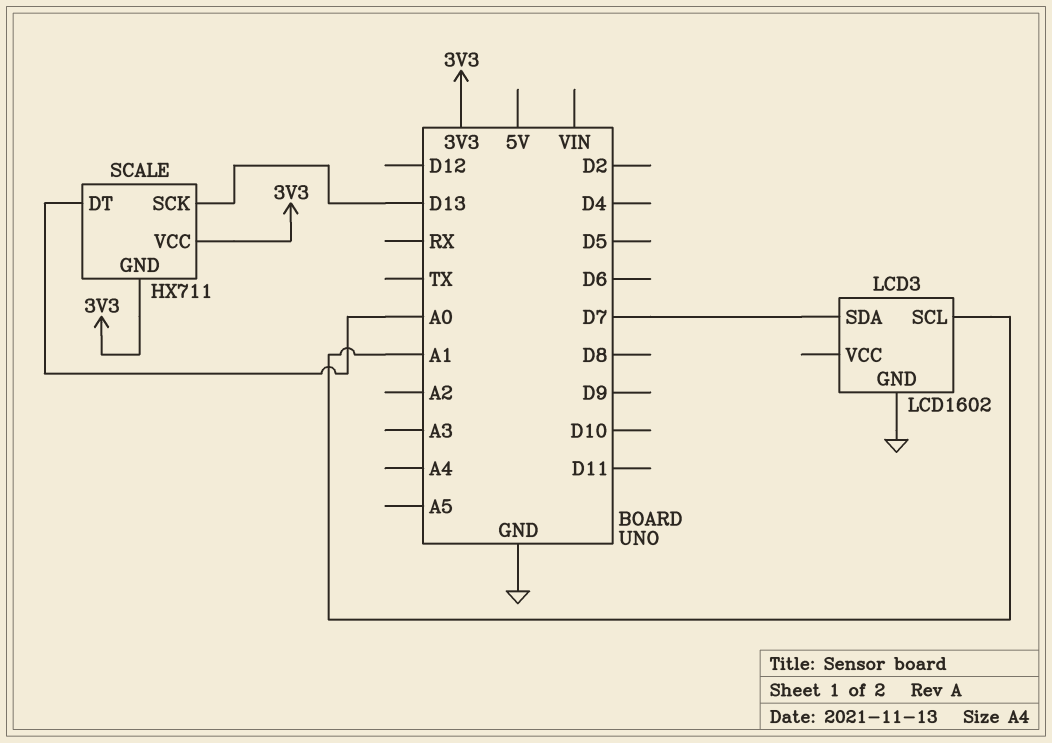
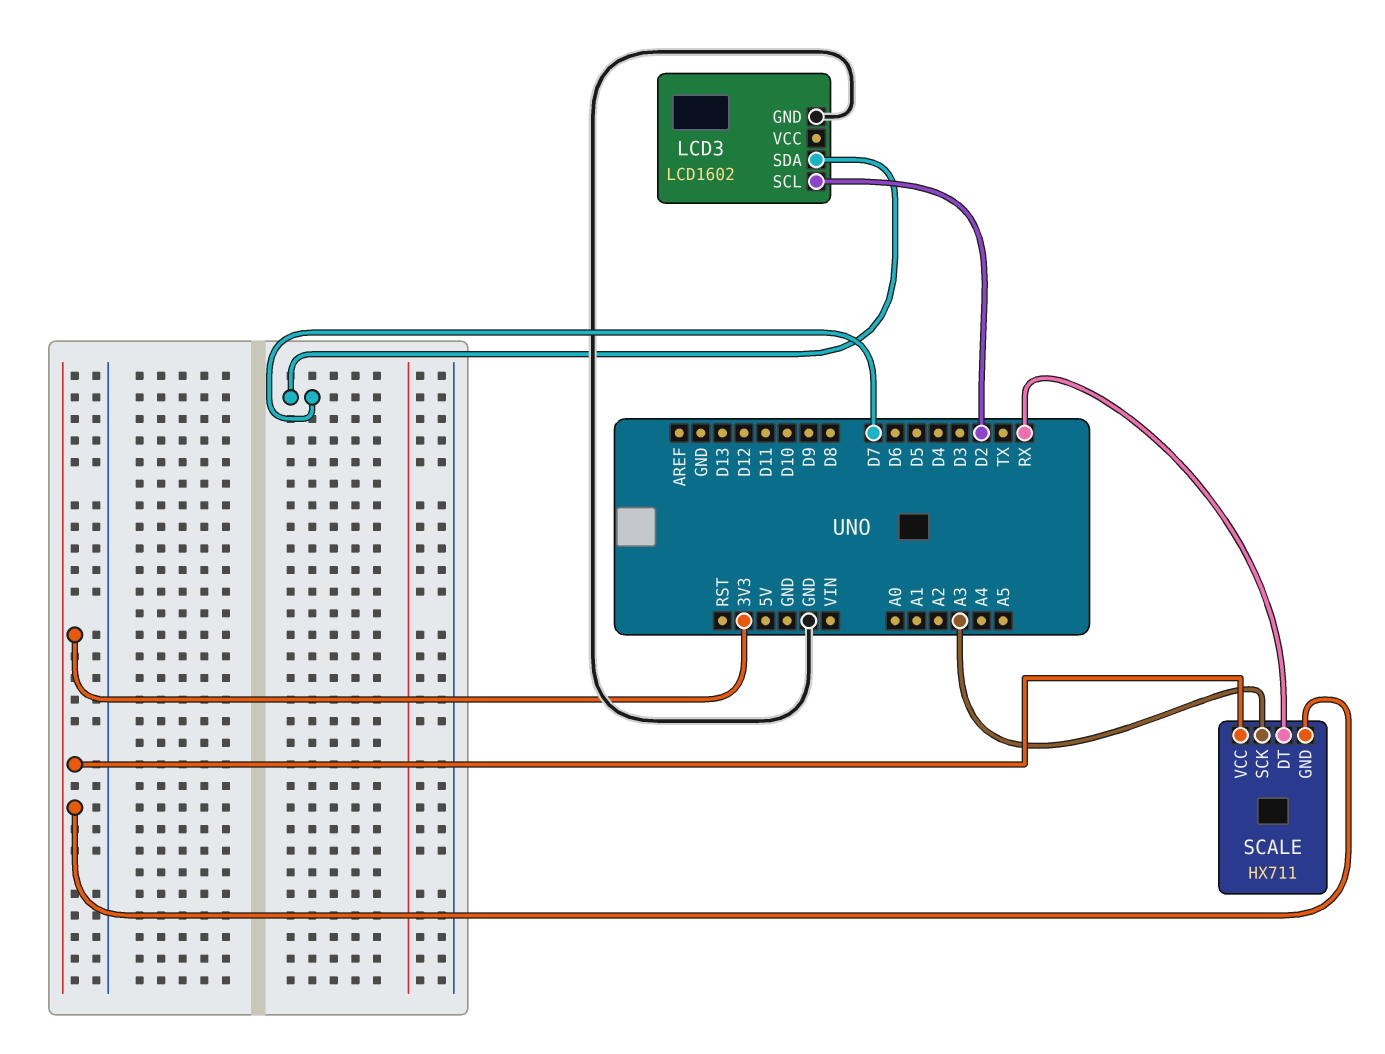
LCD3 pin SCL: A1 -> D2
SCALE pin DT: A0 -> RX
SCALE pin SCK: D13 -> A3

